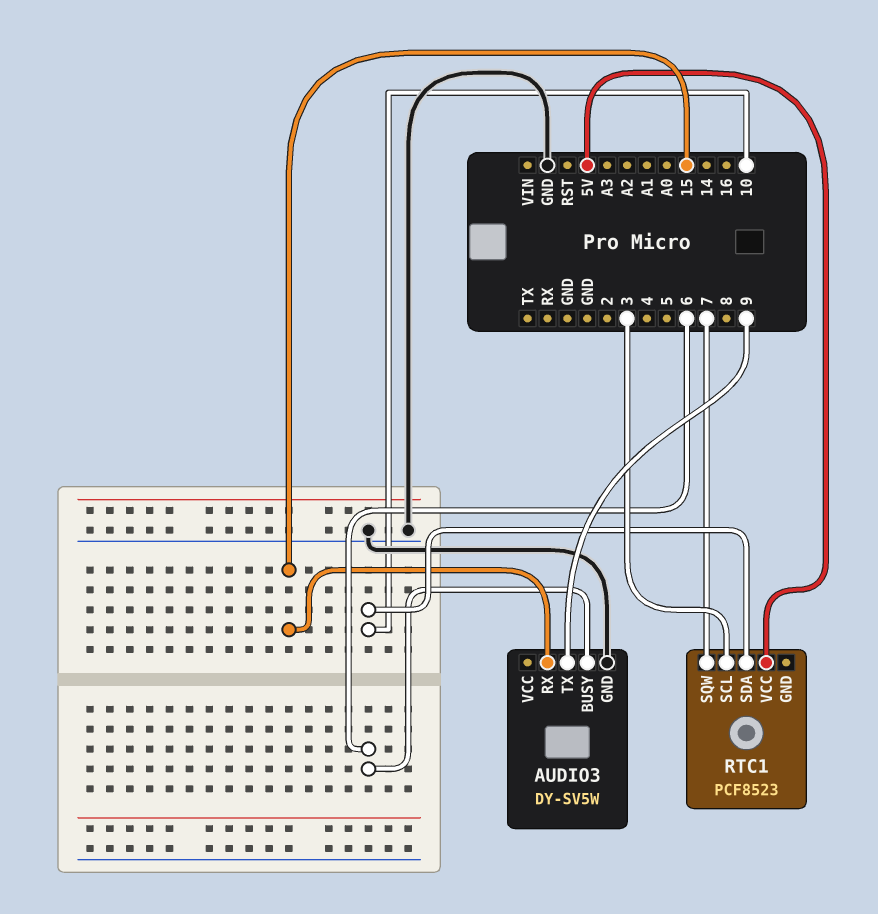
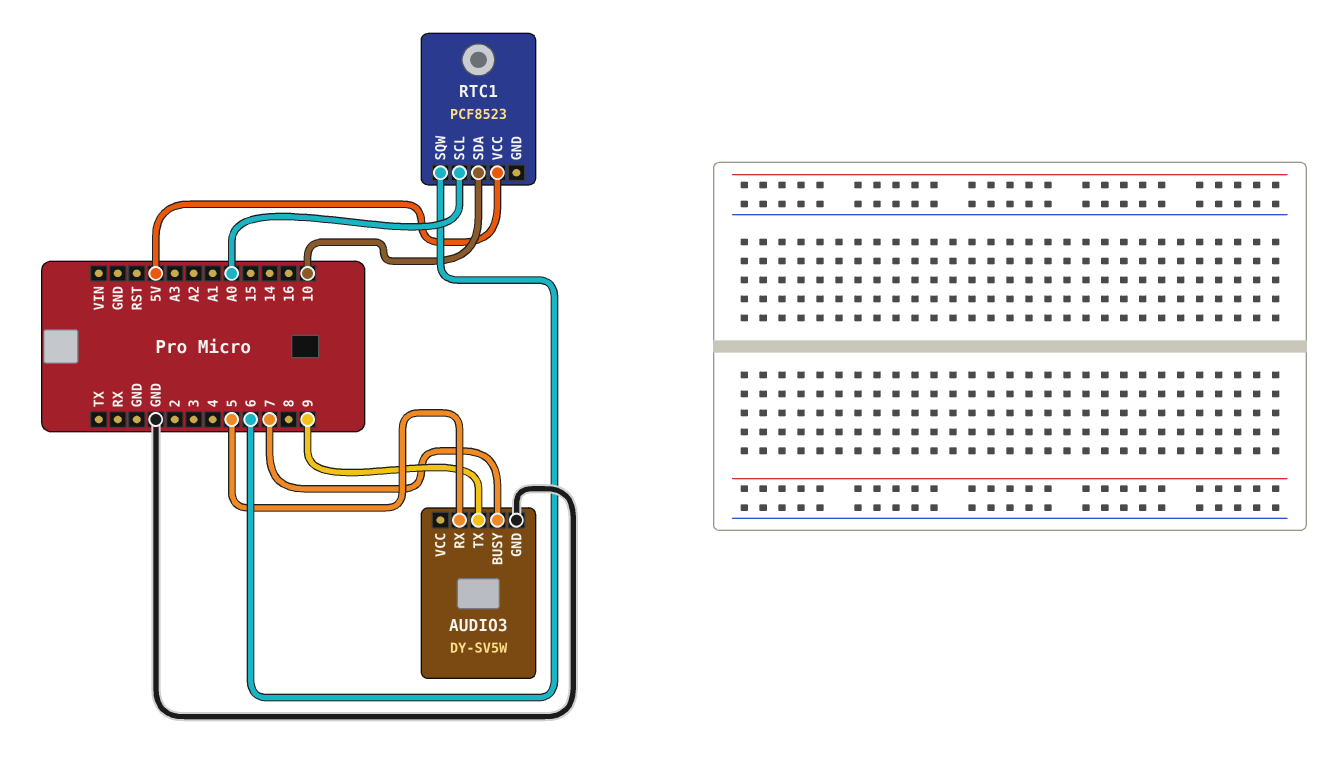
AUDIO3 pin BUSY: 6 -> 7
AUDIO3 pin RX: 15 -> 5
RTC1 pin SCL: 3 -> A0
RTC1 pin SQW: 7 -> 6

